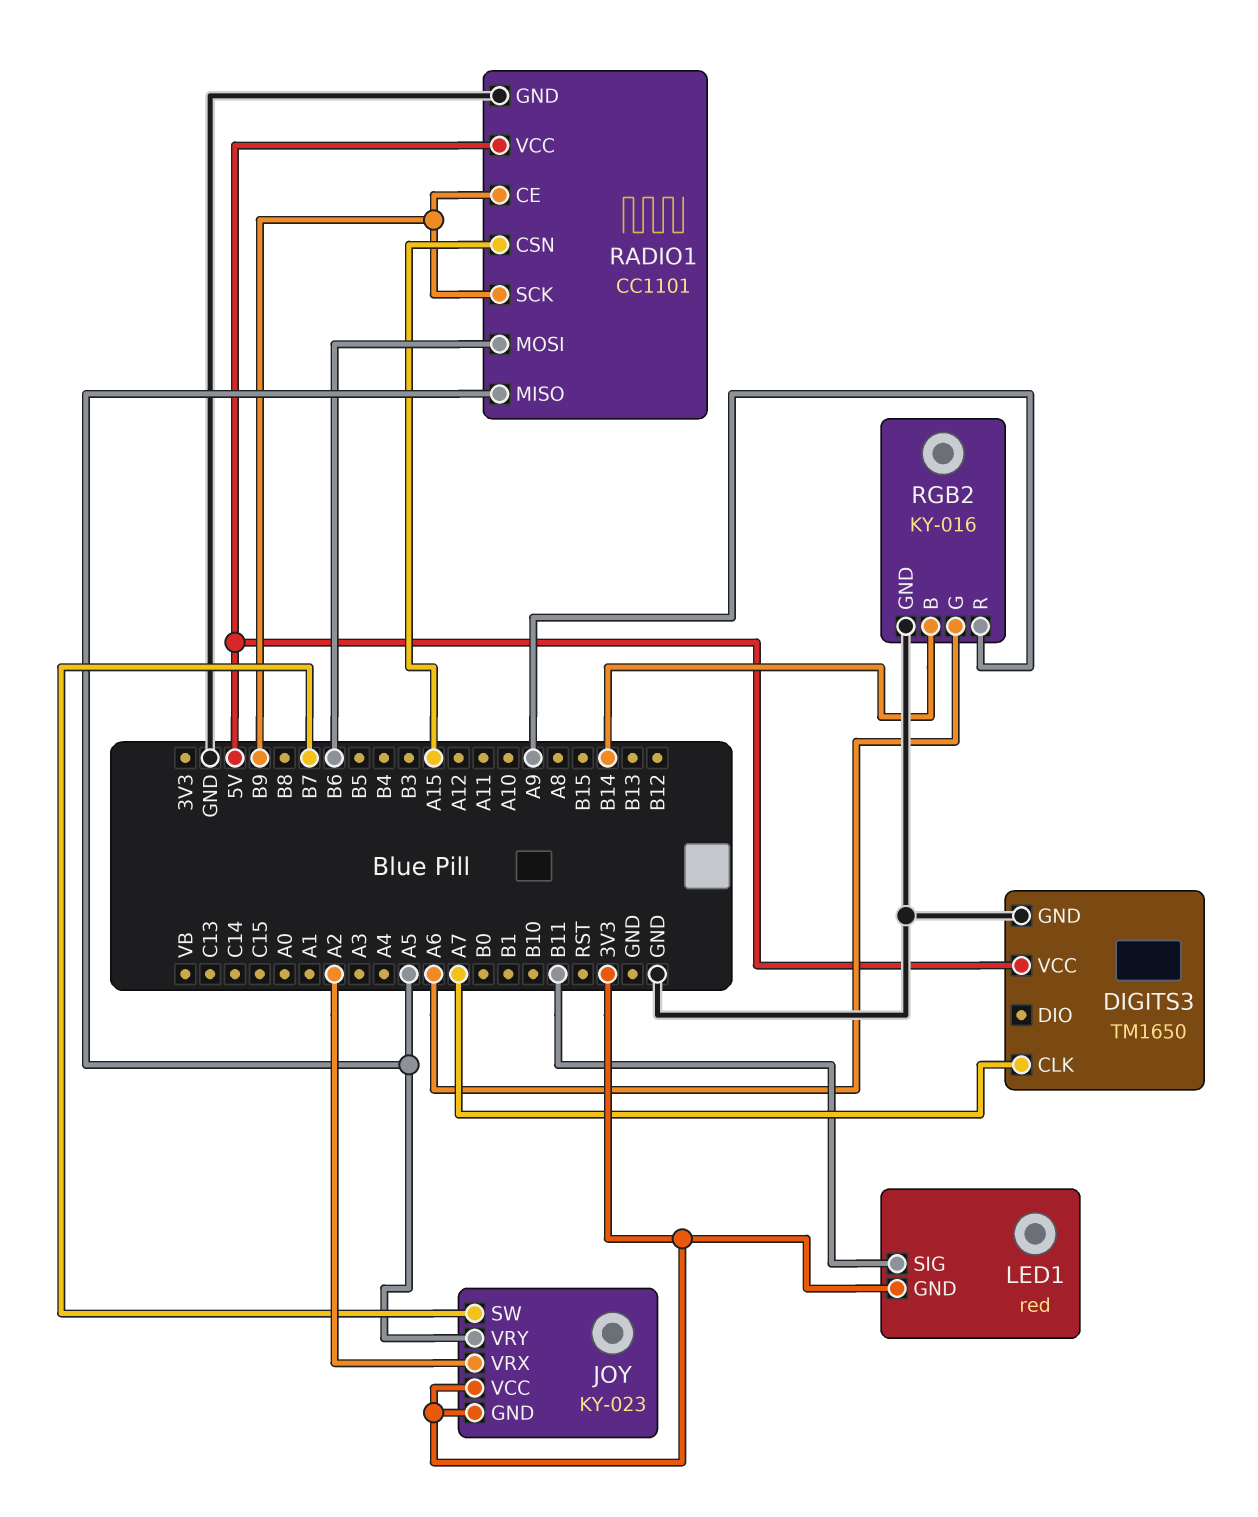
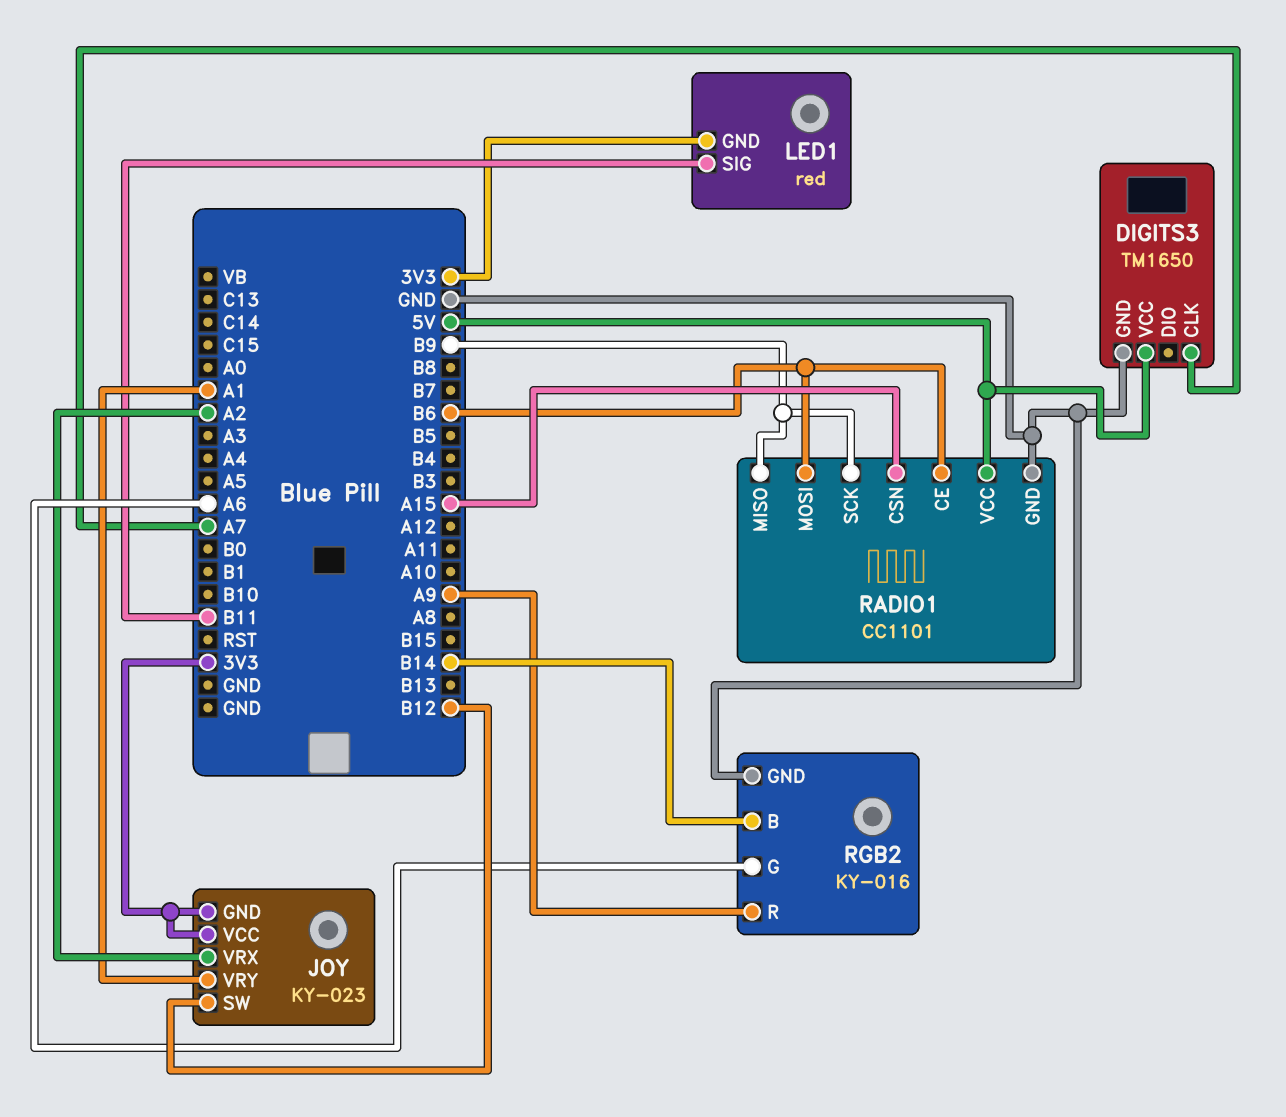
JOY pin SW: B7 -> B12
JOY pin VRY: A5 -> A1
RADIO1 pin CE: B9 -> B6
RADIO1 pin MISO: A5 -> B9

